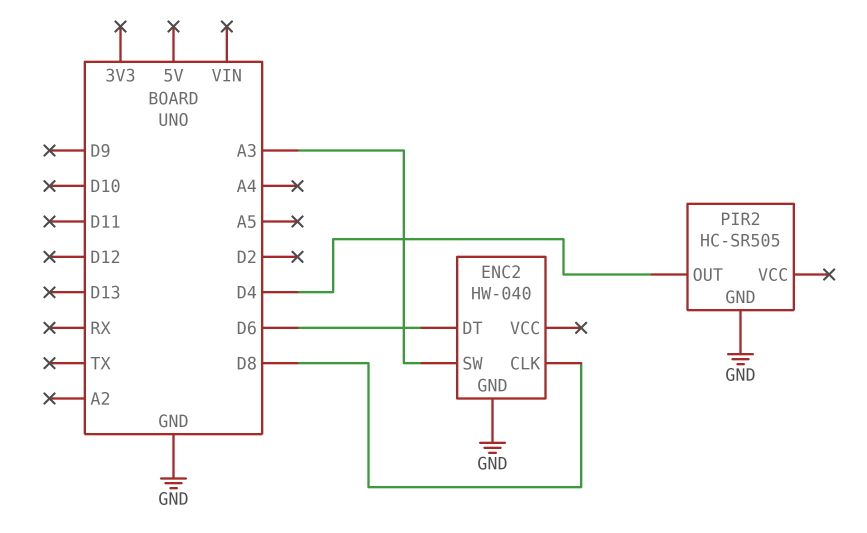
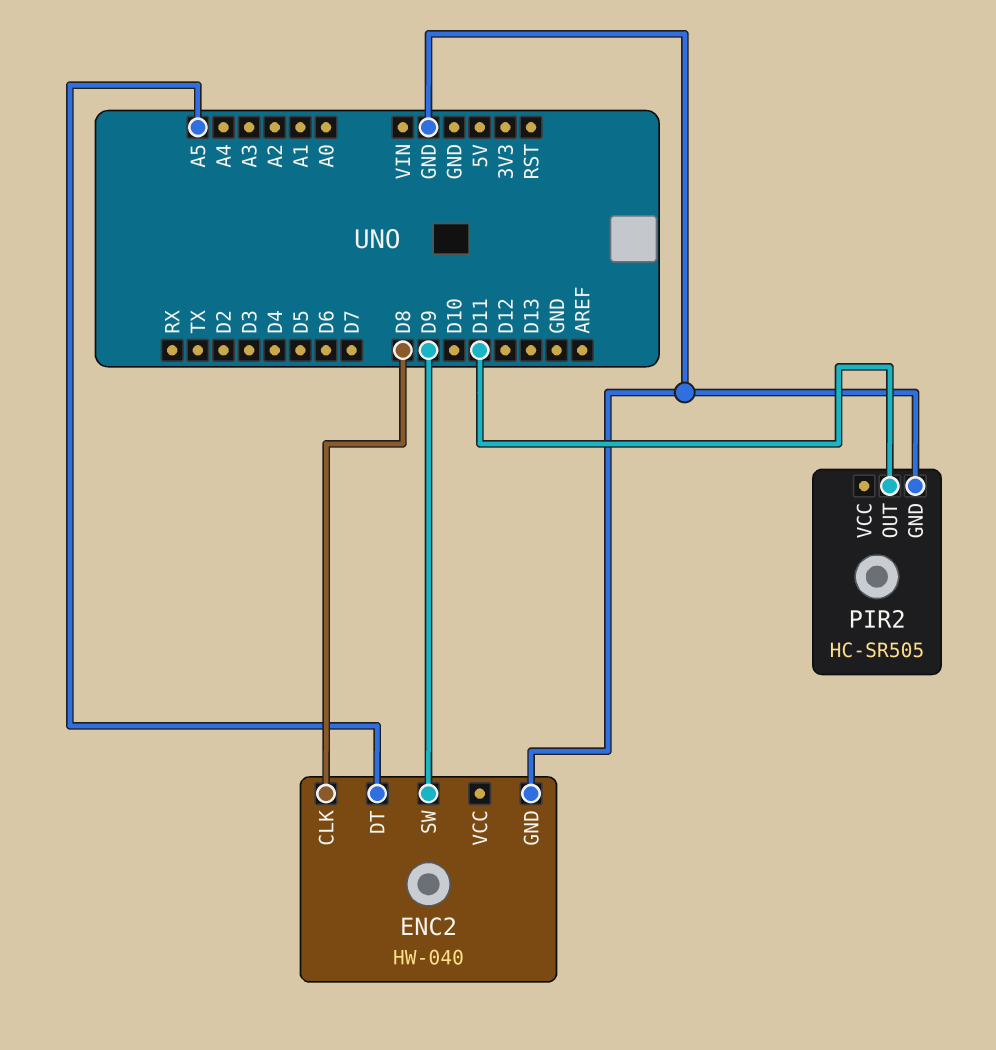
ENC2 pin DT: D6 -> A5
ENC2 pin SW: A3 -> D9
PIR2 pin OUT: D4 -> D11

